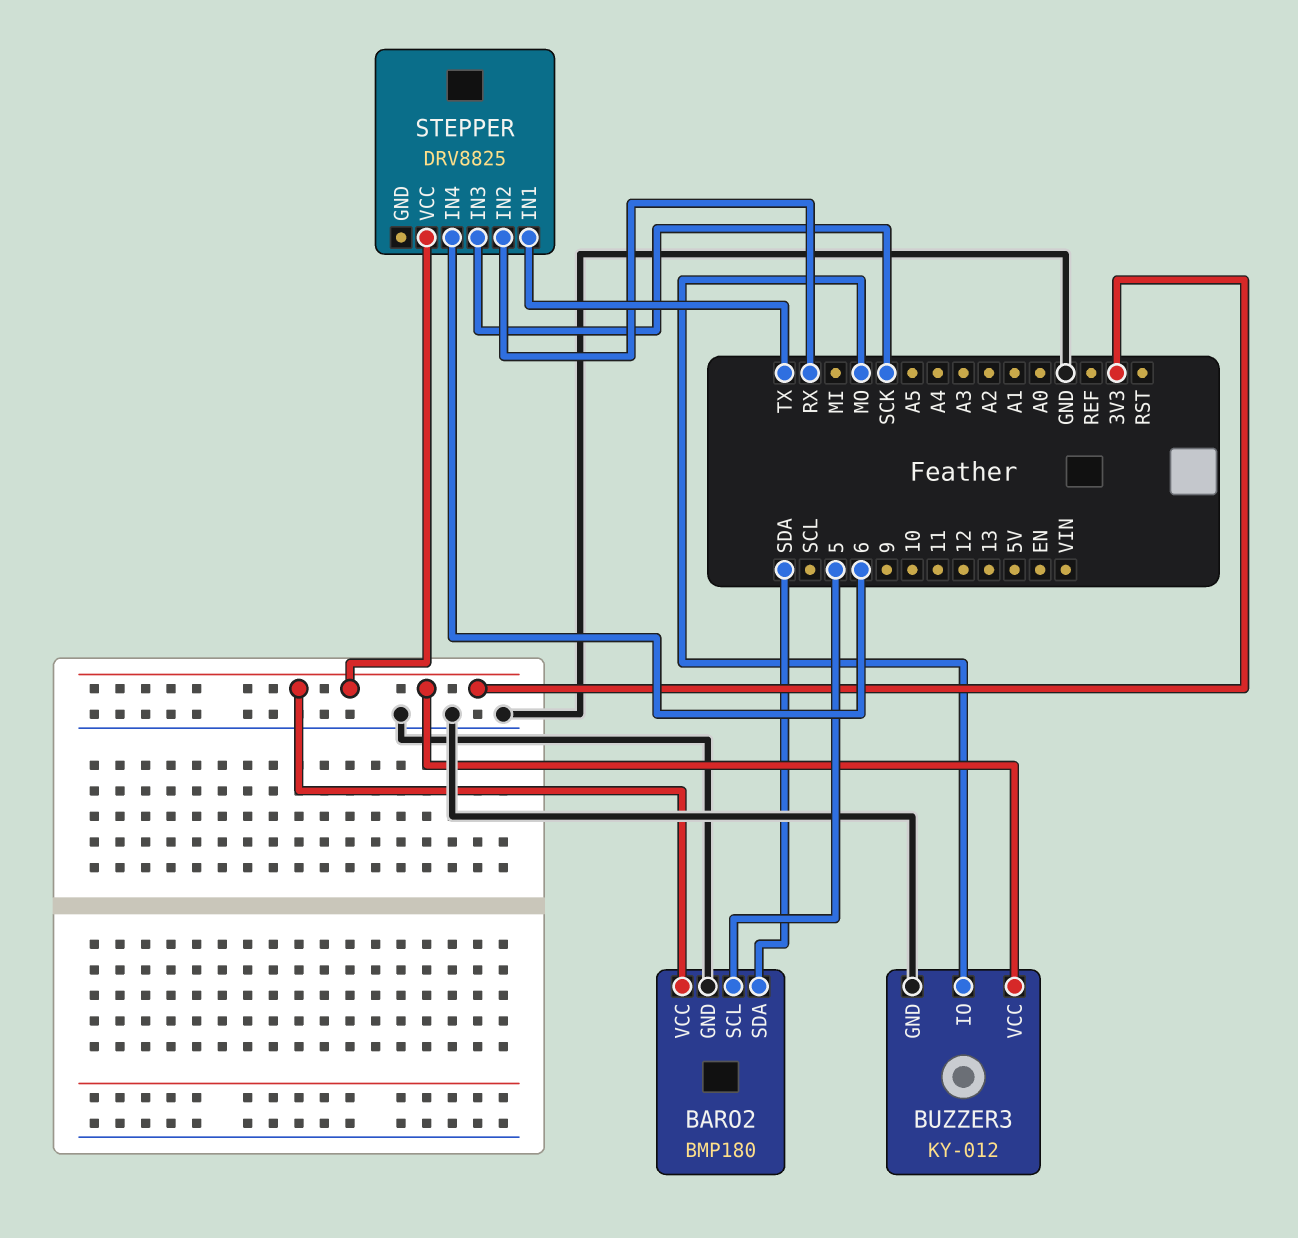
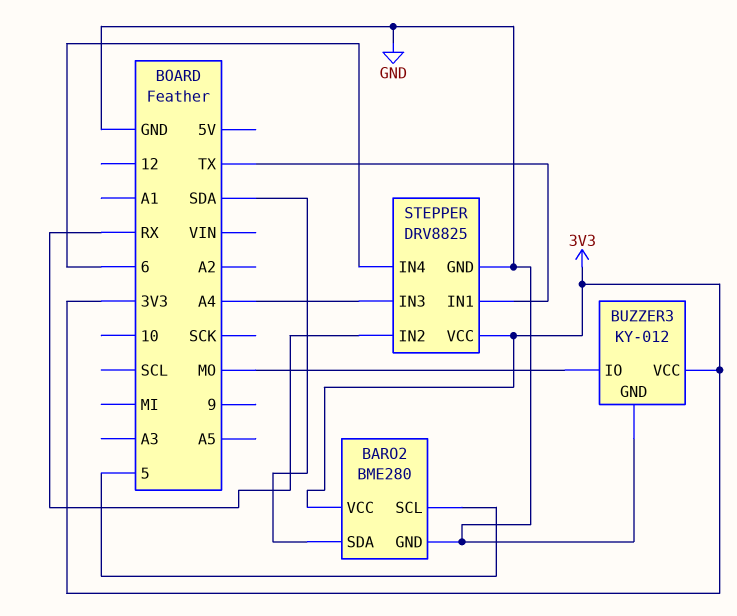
BARO2: BMP180 -> BME280
STEPPER pin GND: none -> GND
STEPPER pin IN3: SCK -> A4

